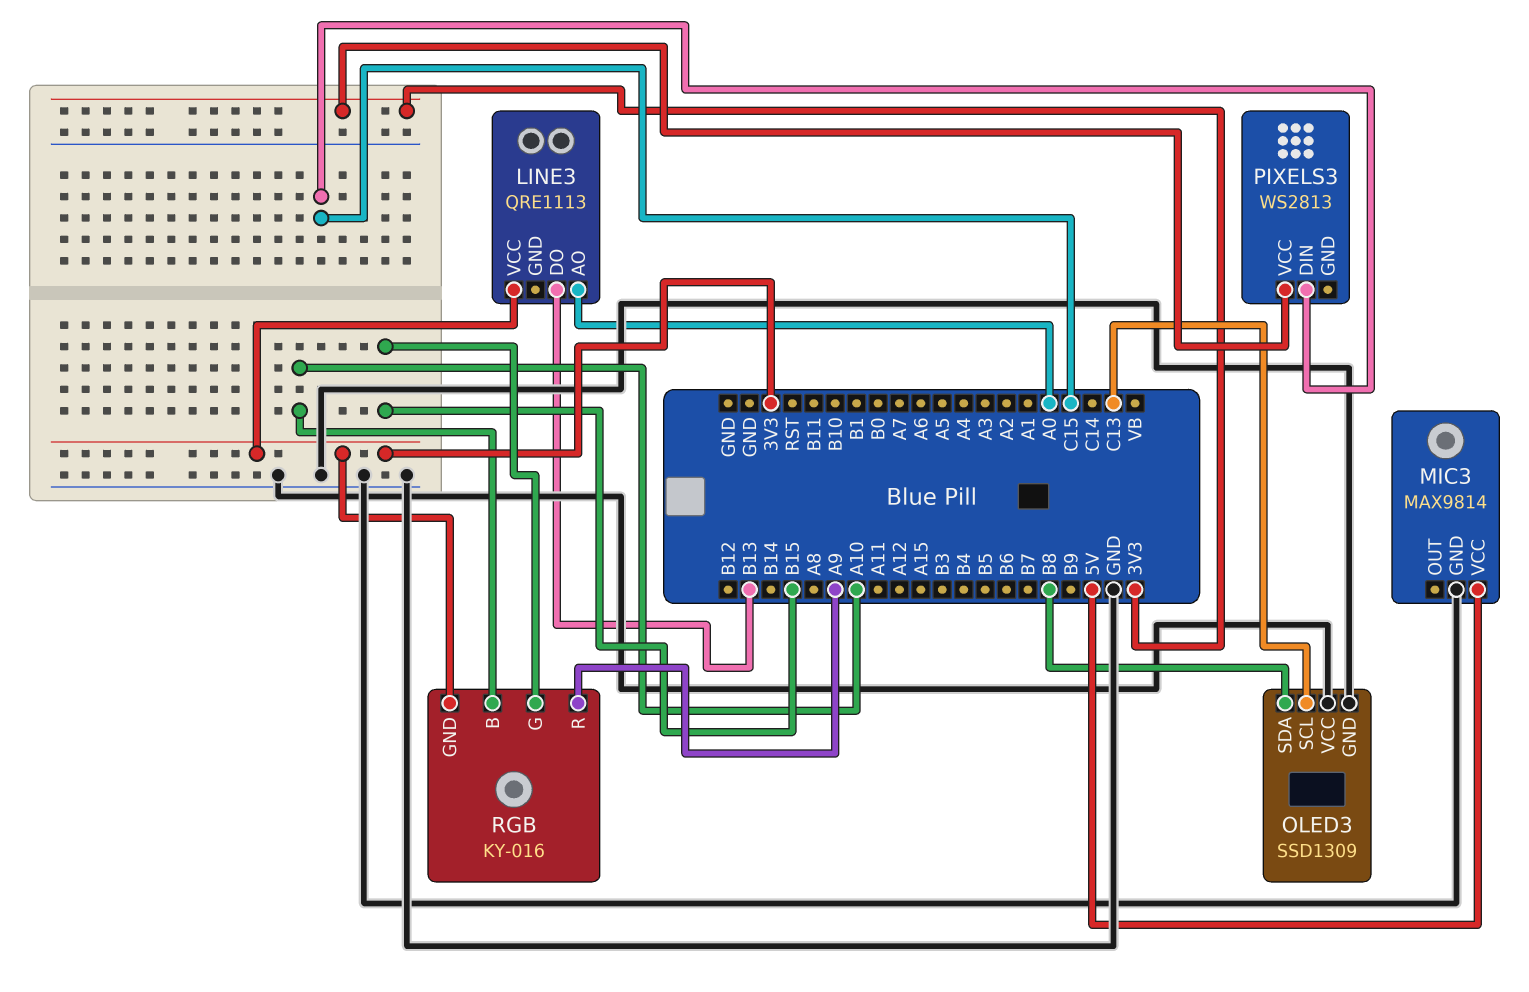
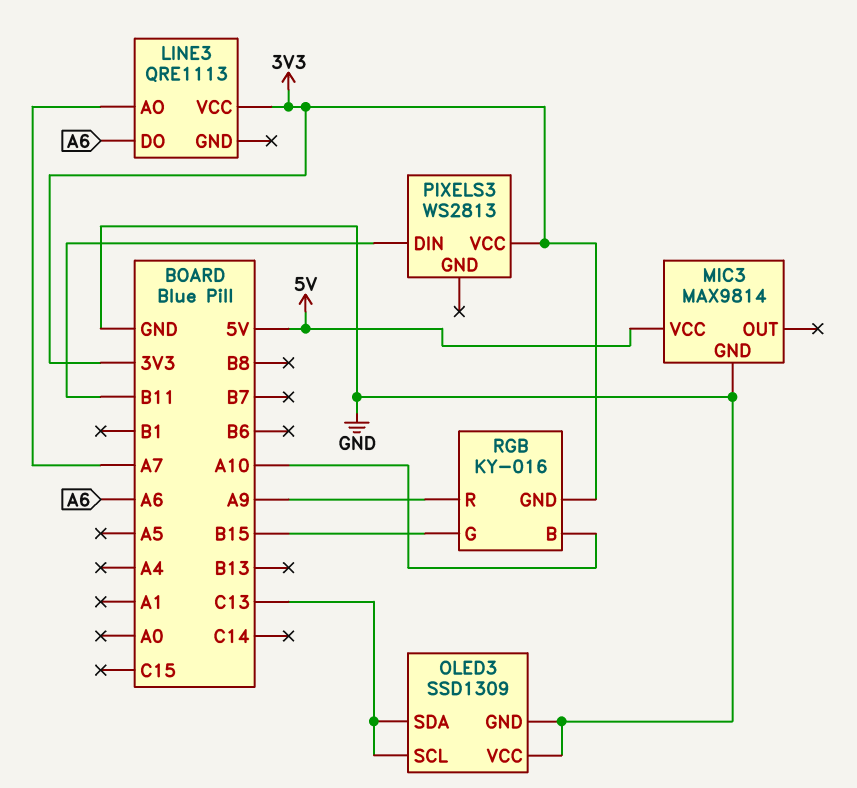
LINE3 pin AO: A0 -> A7
LINE3 pin DO: B13 -> A6
OLED3 pin SDA: B8 -> C13
PIXELS3 pin DIN: C15 -> B11

